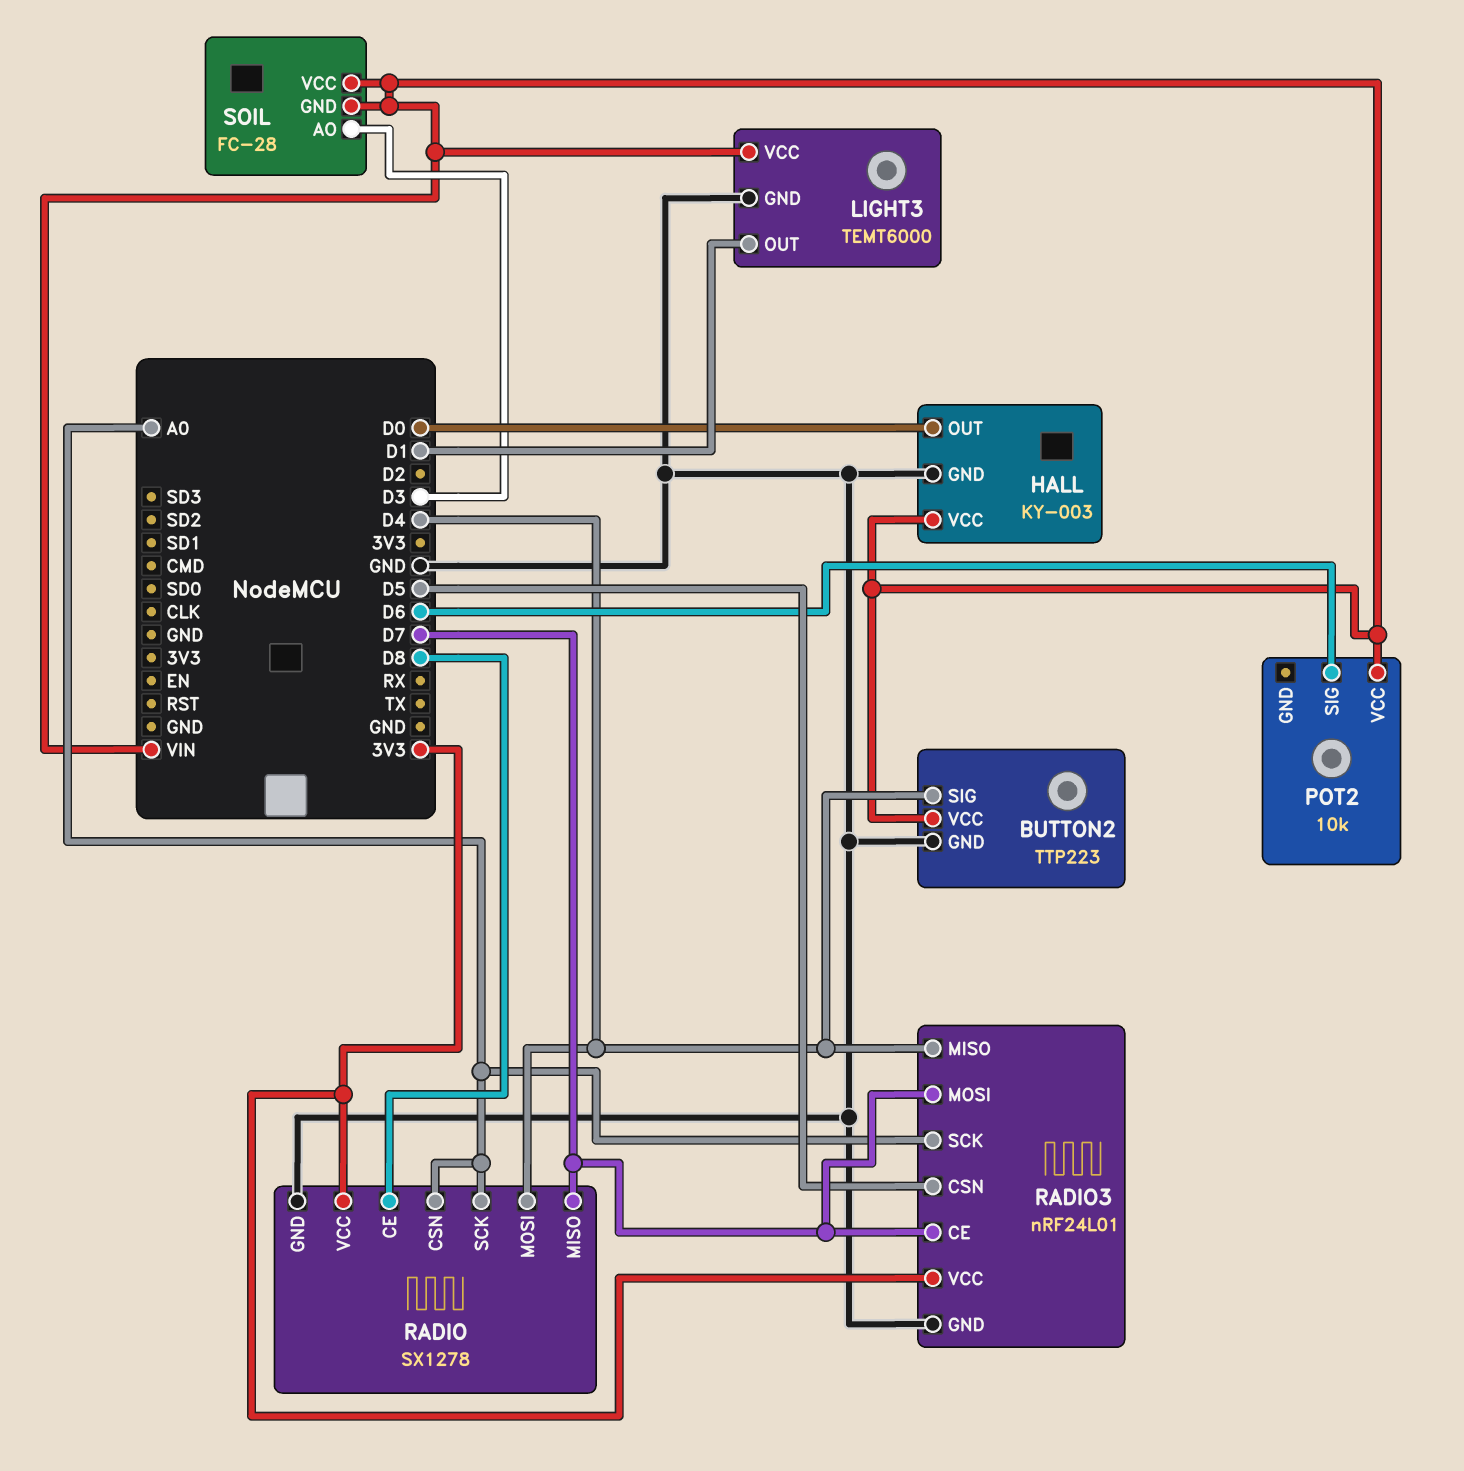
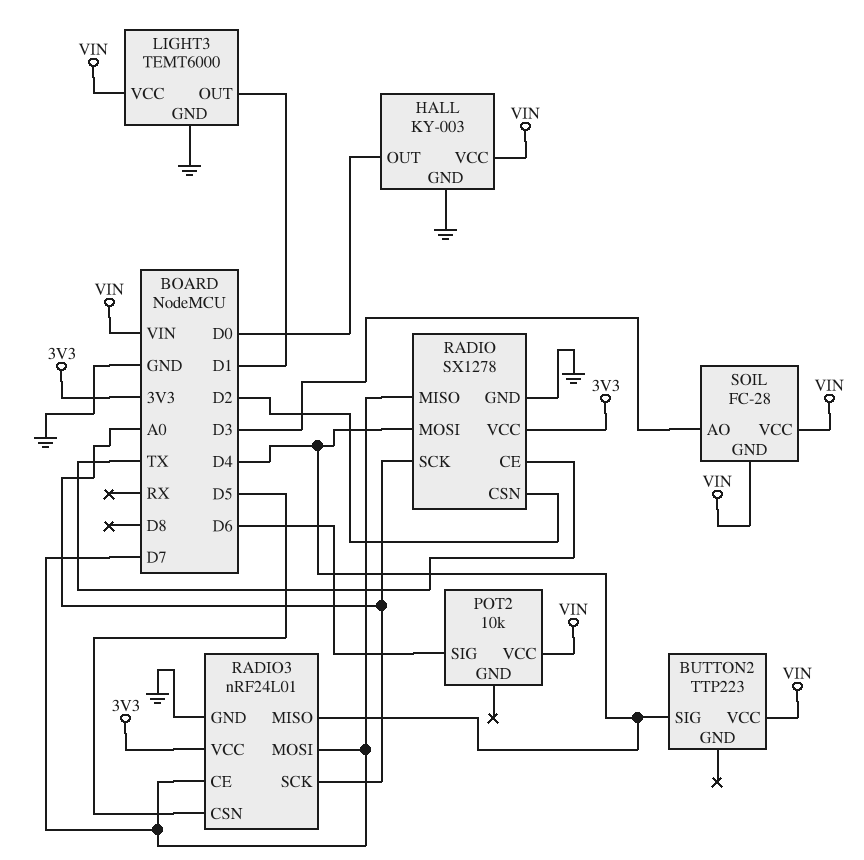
BUTTON2 pin GND: GND -> none
RADIO pin CE: D8 -> TX
RADIO pin CSN: A0 -> D2

